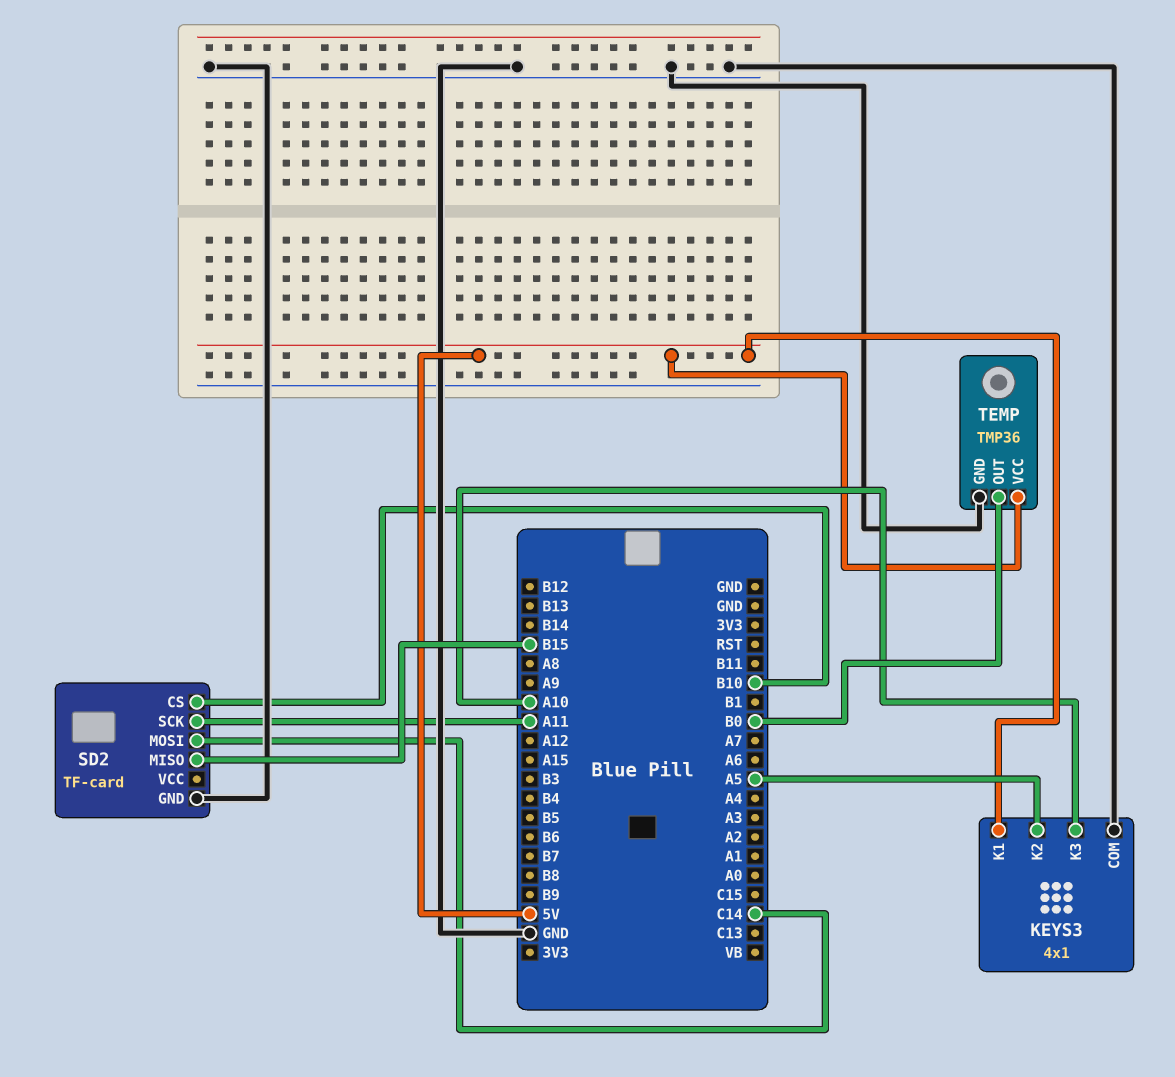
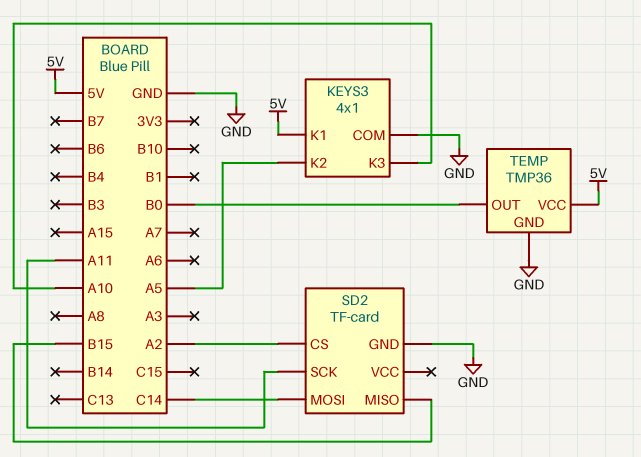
SD2 pin CS: B10 -> A2

